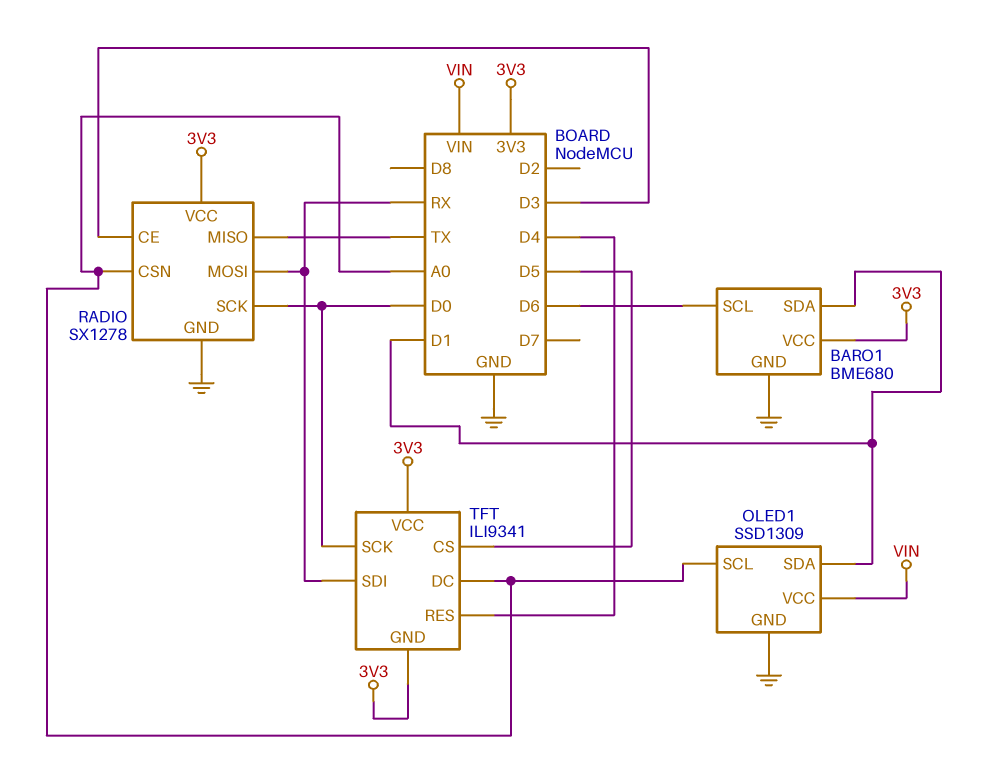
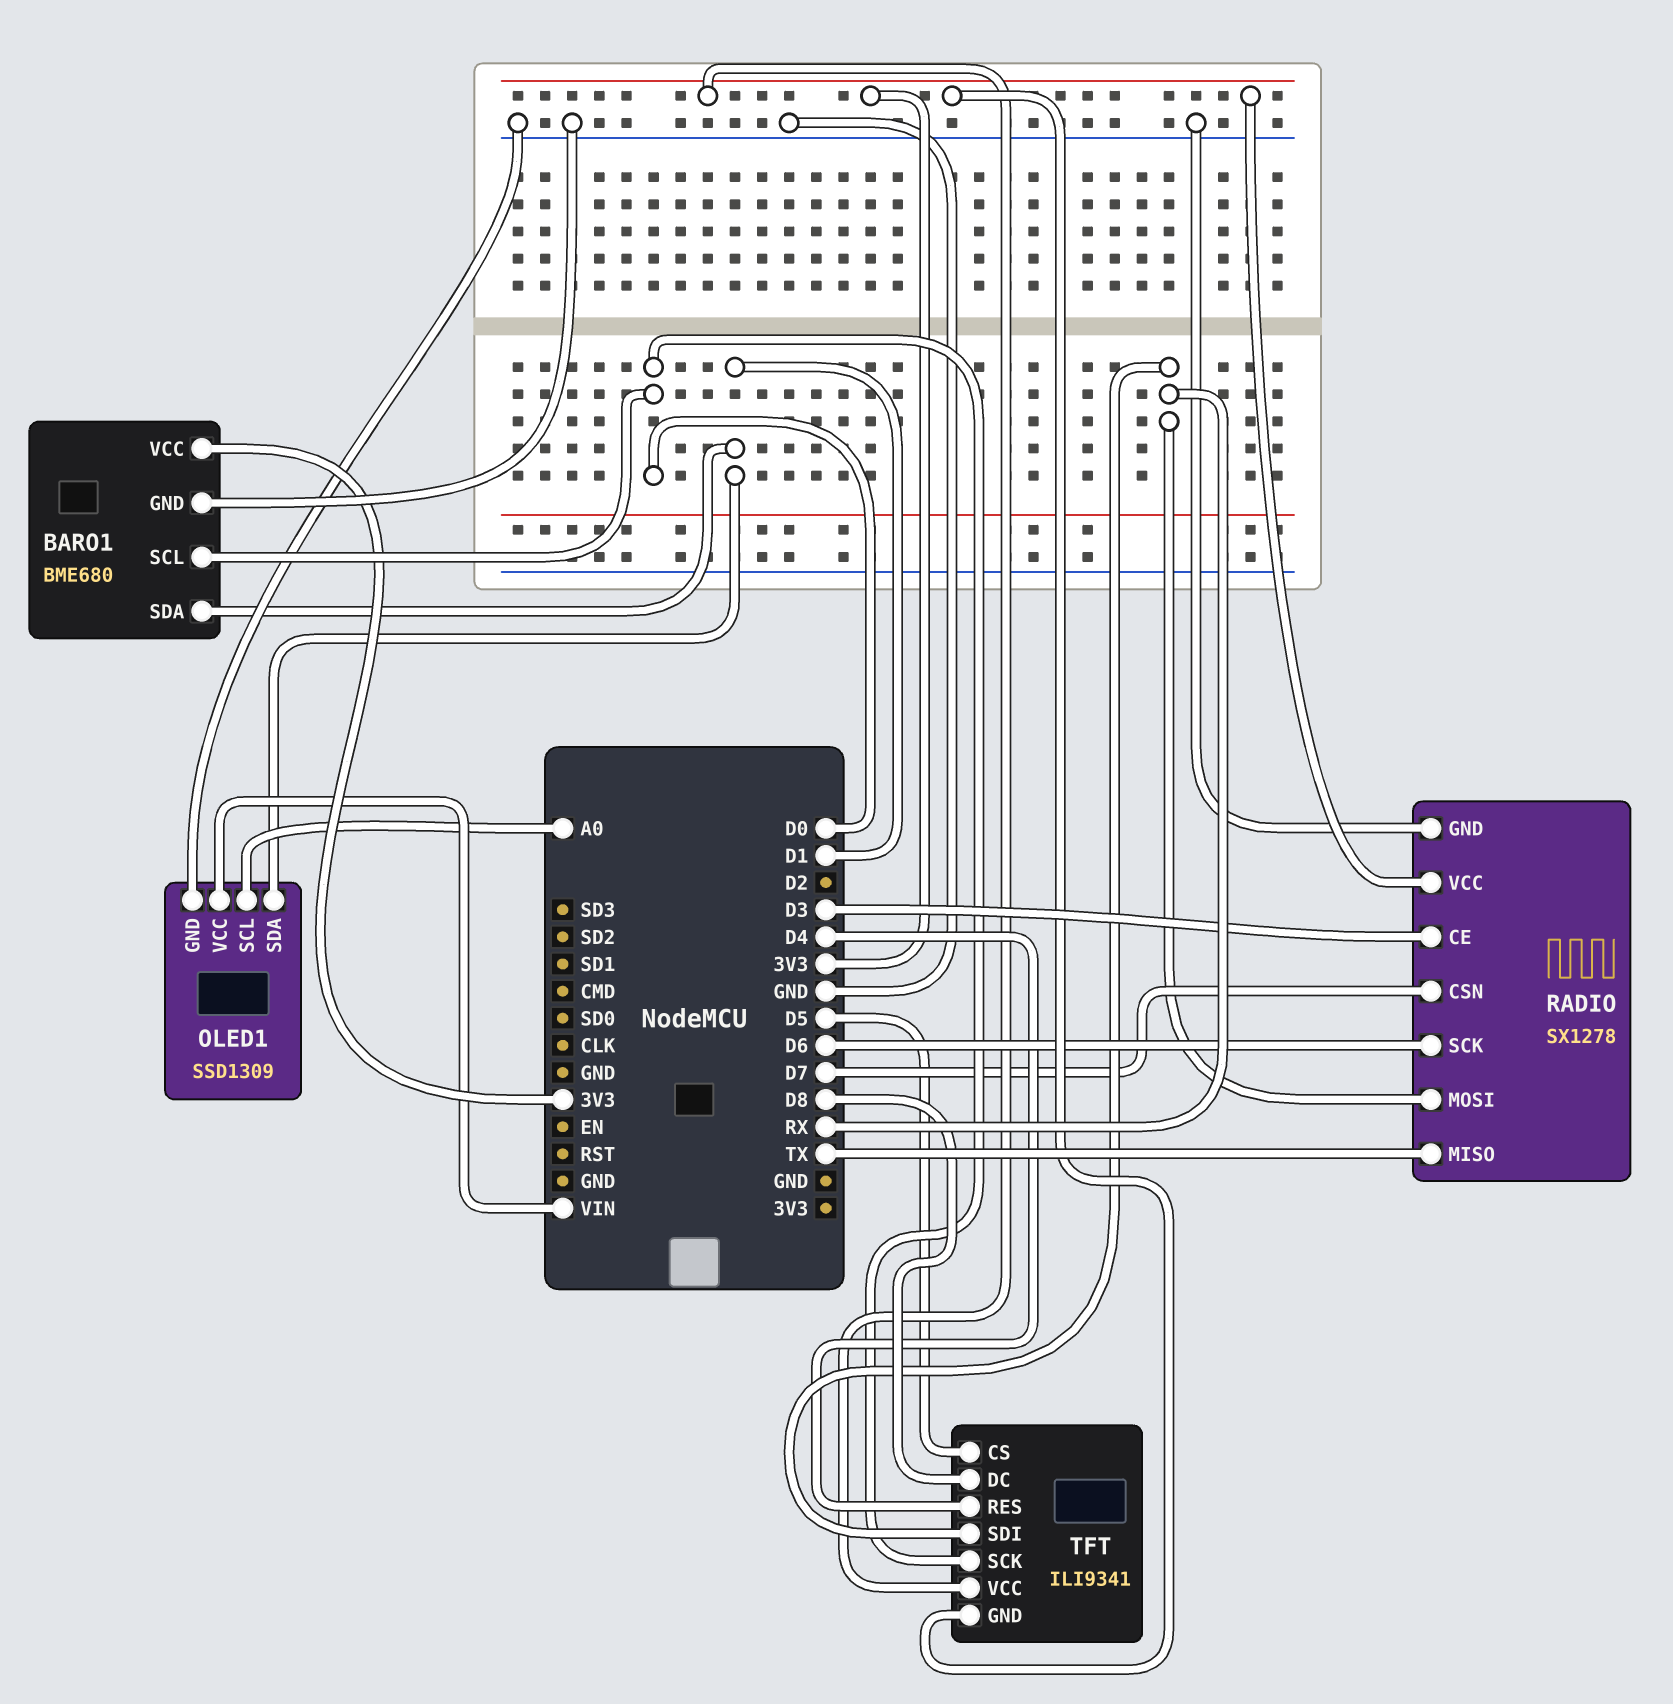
BARO1 pin SCL: D6 -> D0
RADIO pin CSN: A0 -> D7
RADIO pin SCK: D0 -> D6
TFT pin DC: A0 -> D8

